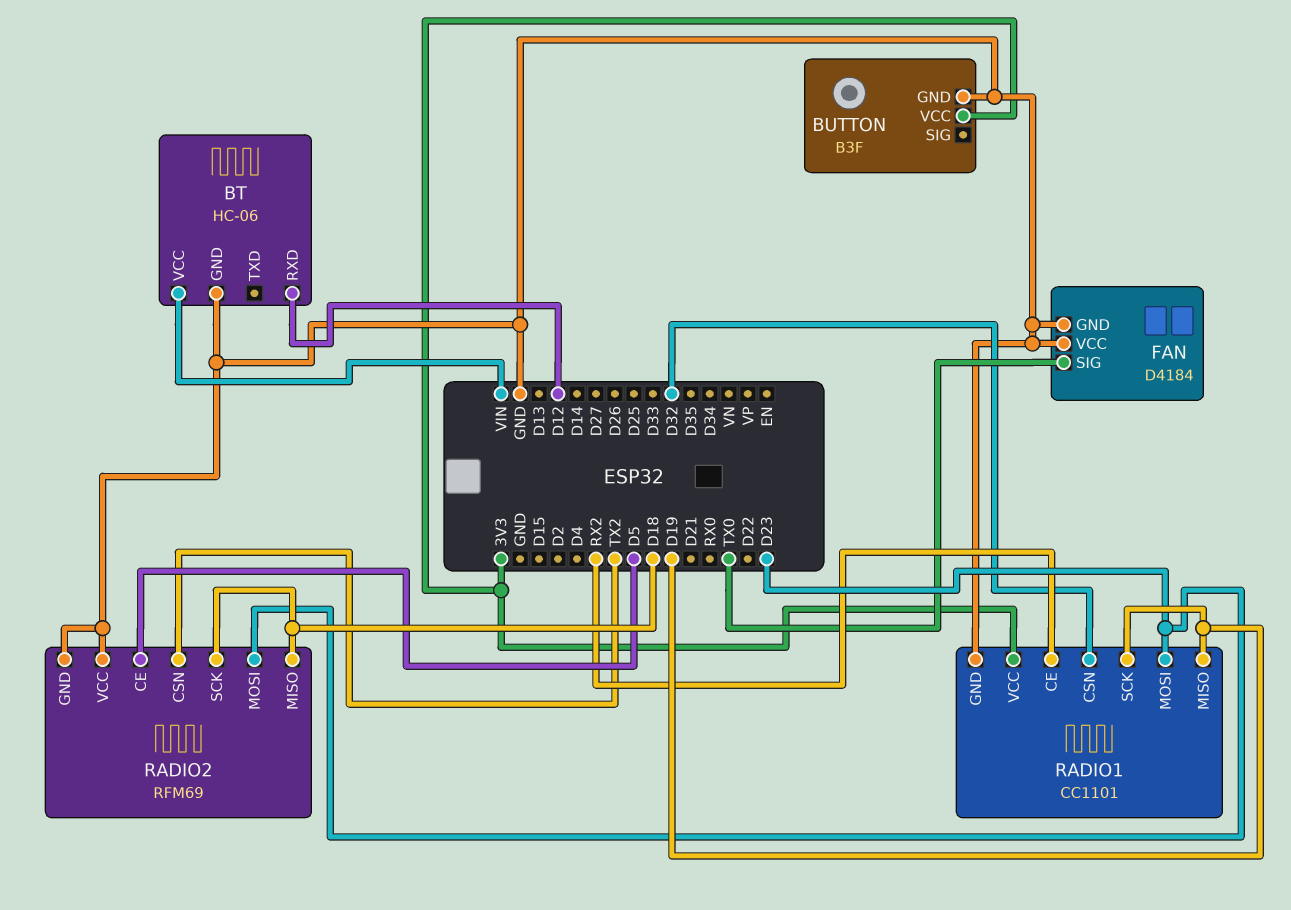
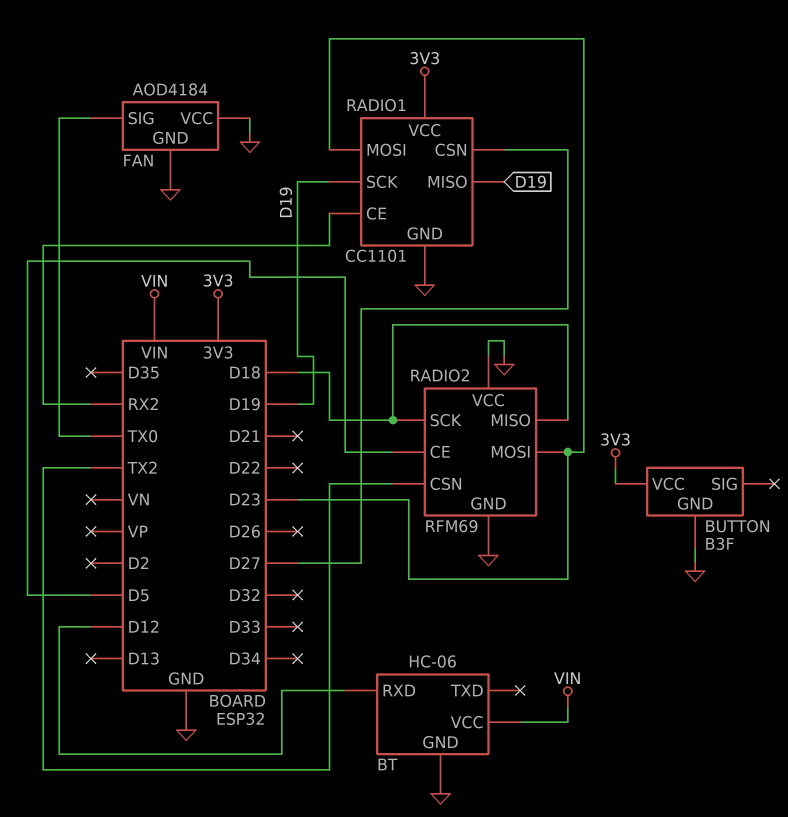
FAN: D4184 -> AOD4184
RADIO1 pin CSN: D32 -> D27

